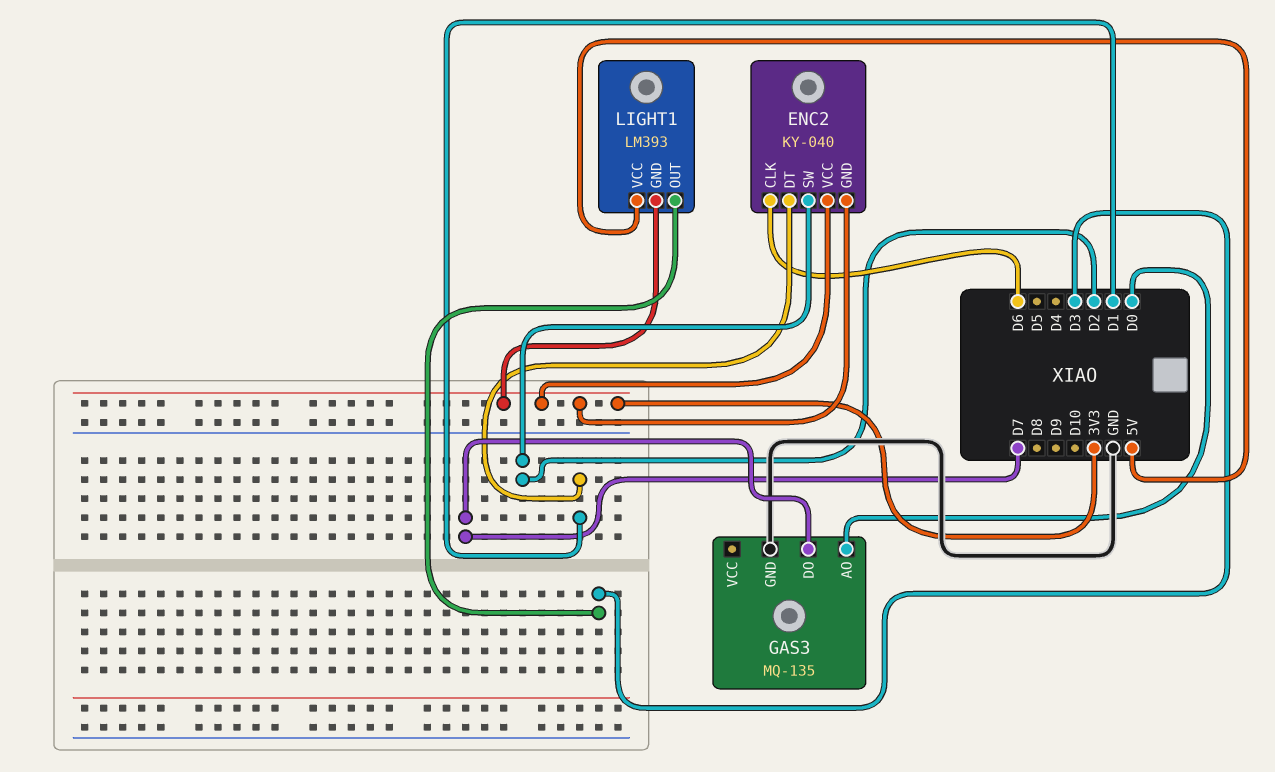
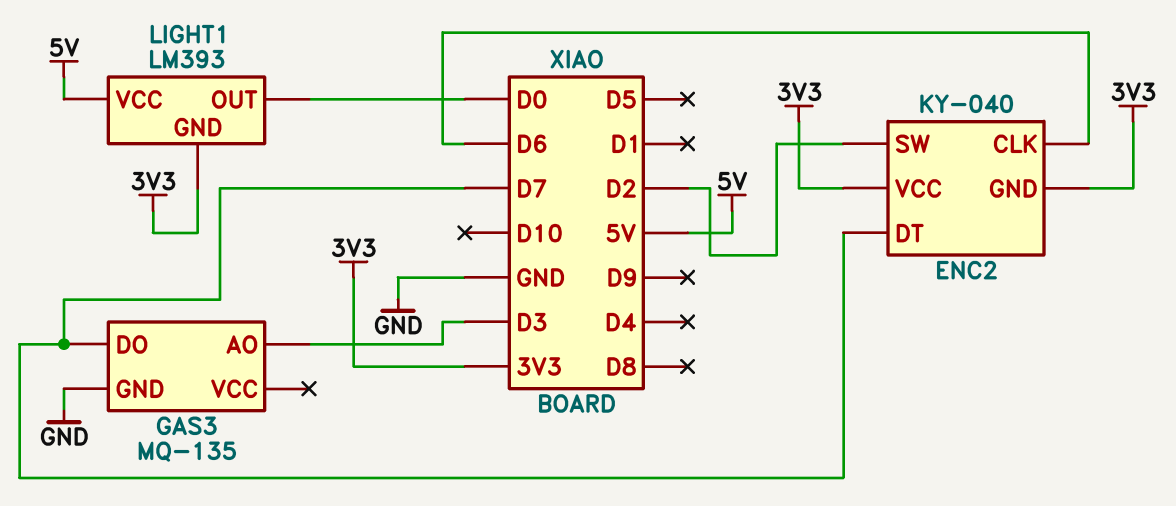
ENC2 pin DT: D1 -> D7
GAS3 pin AO: D0 -> D3
LIGHT1 pin OUT: D3 -> D0

